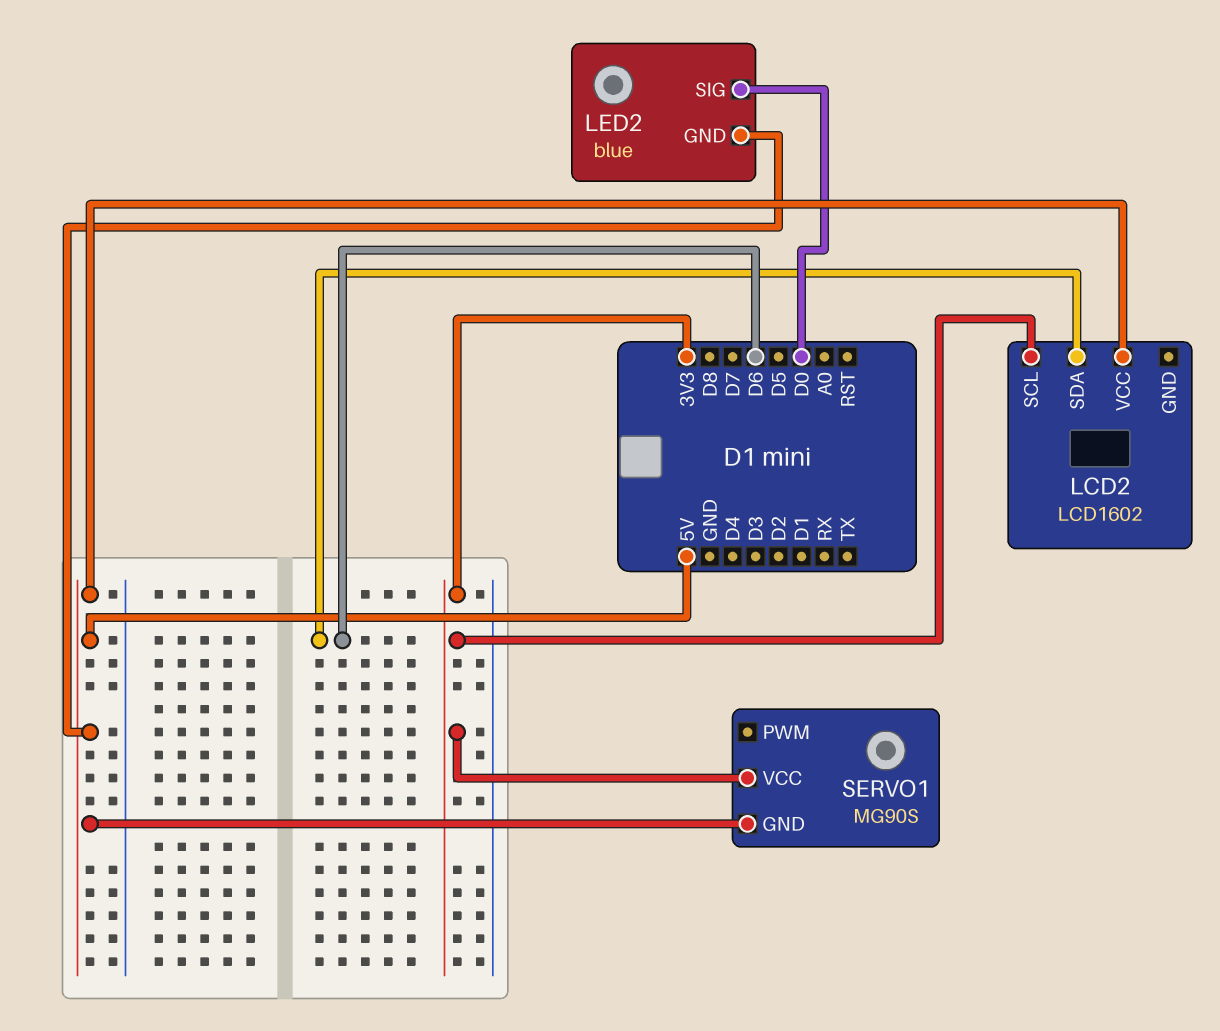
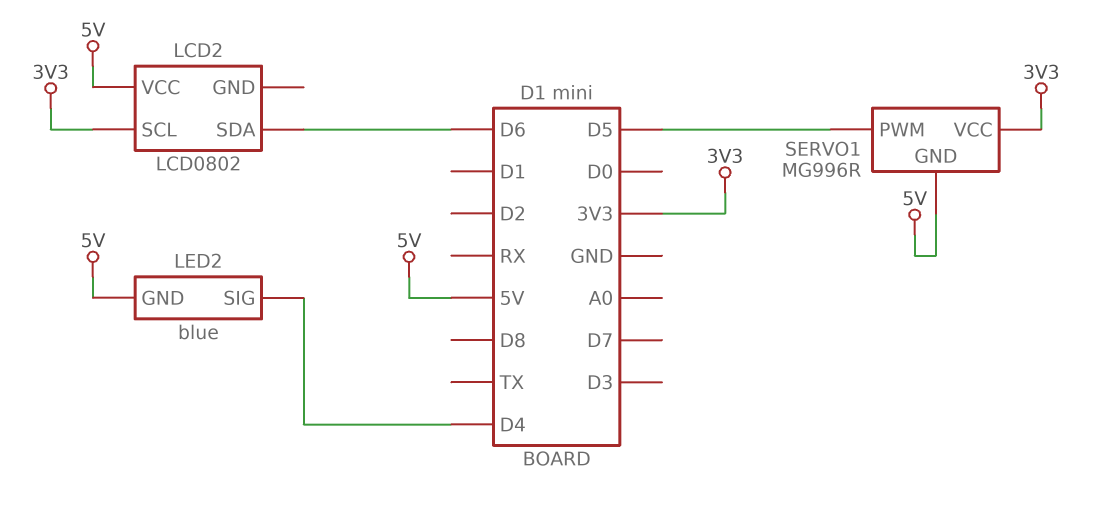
LCD2: LCD1602 -> LCD0802
LED2 pin SIG: D0 -> D4
SERVO1: MG90S -> MG996R
SERVO1 pin PWM: none -> D5

